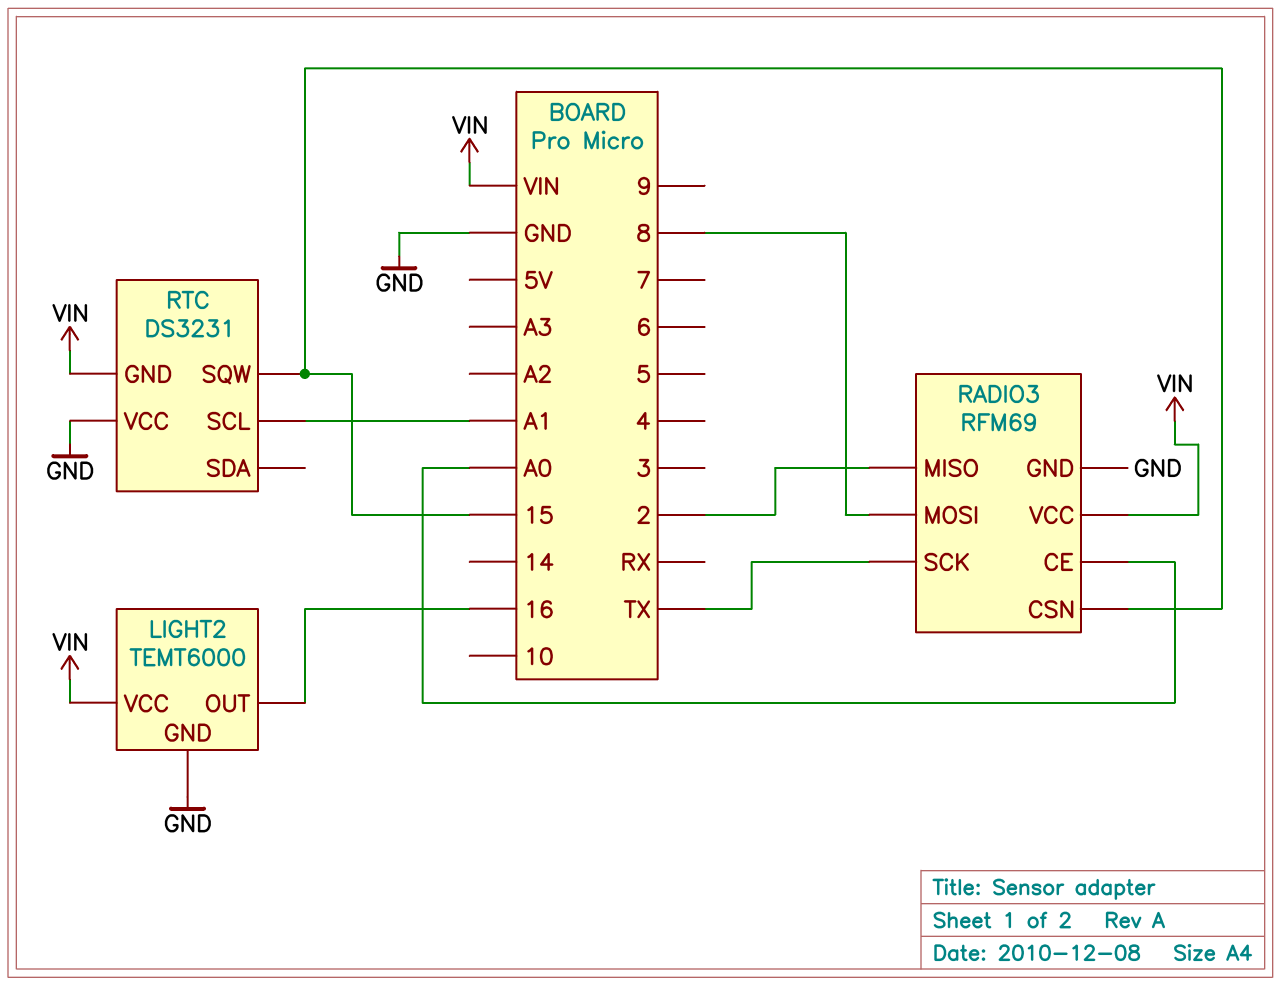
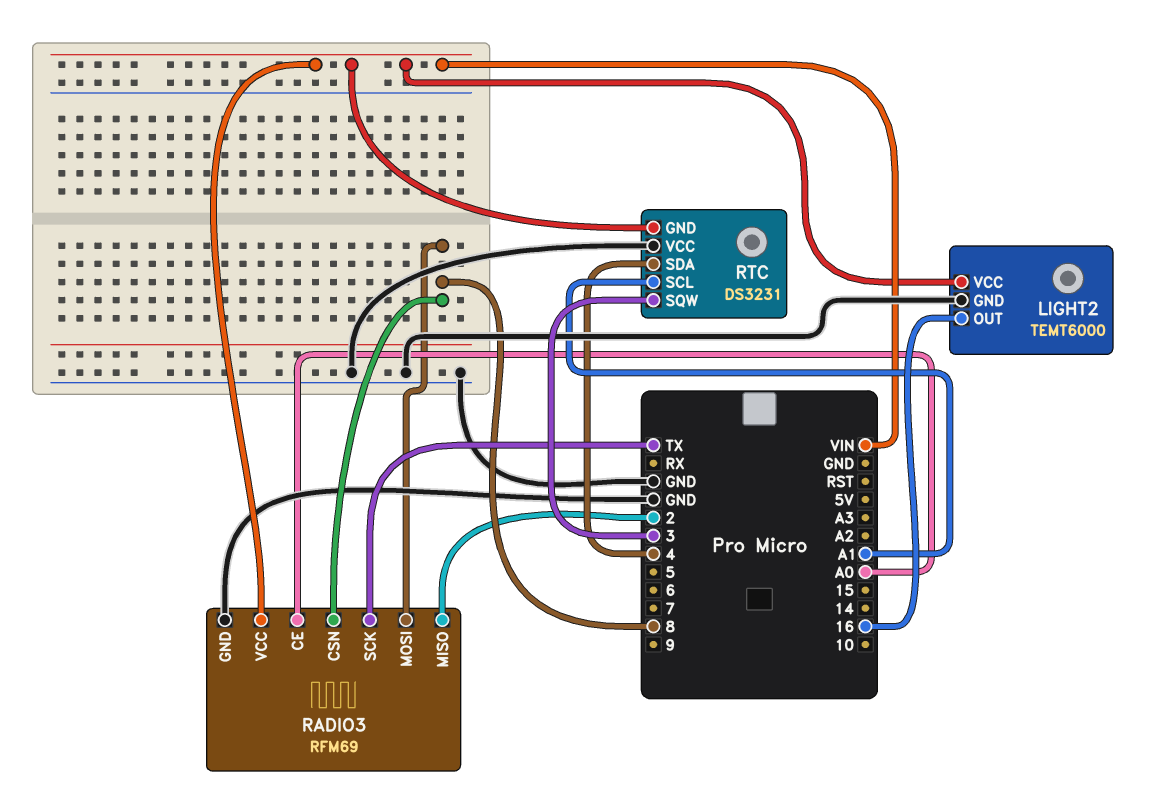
RADIO3 pin CSN: 15 -> 8
RTC pin SDA: none -> 4
RTC pin SQW: 15 -> 3

